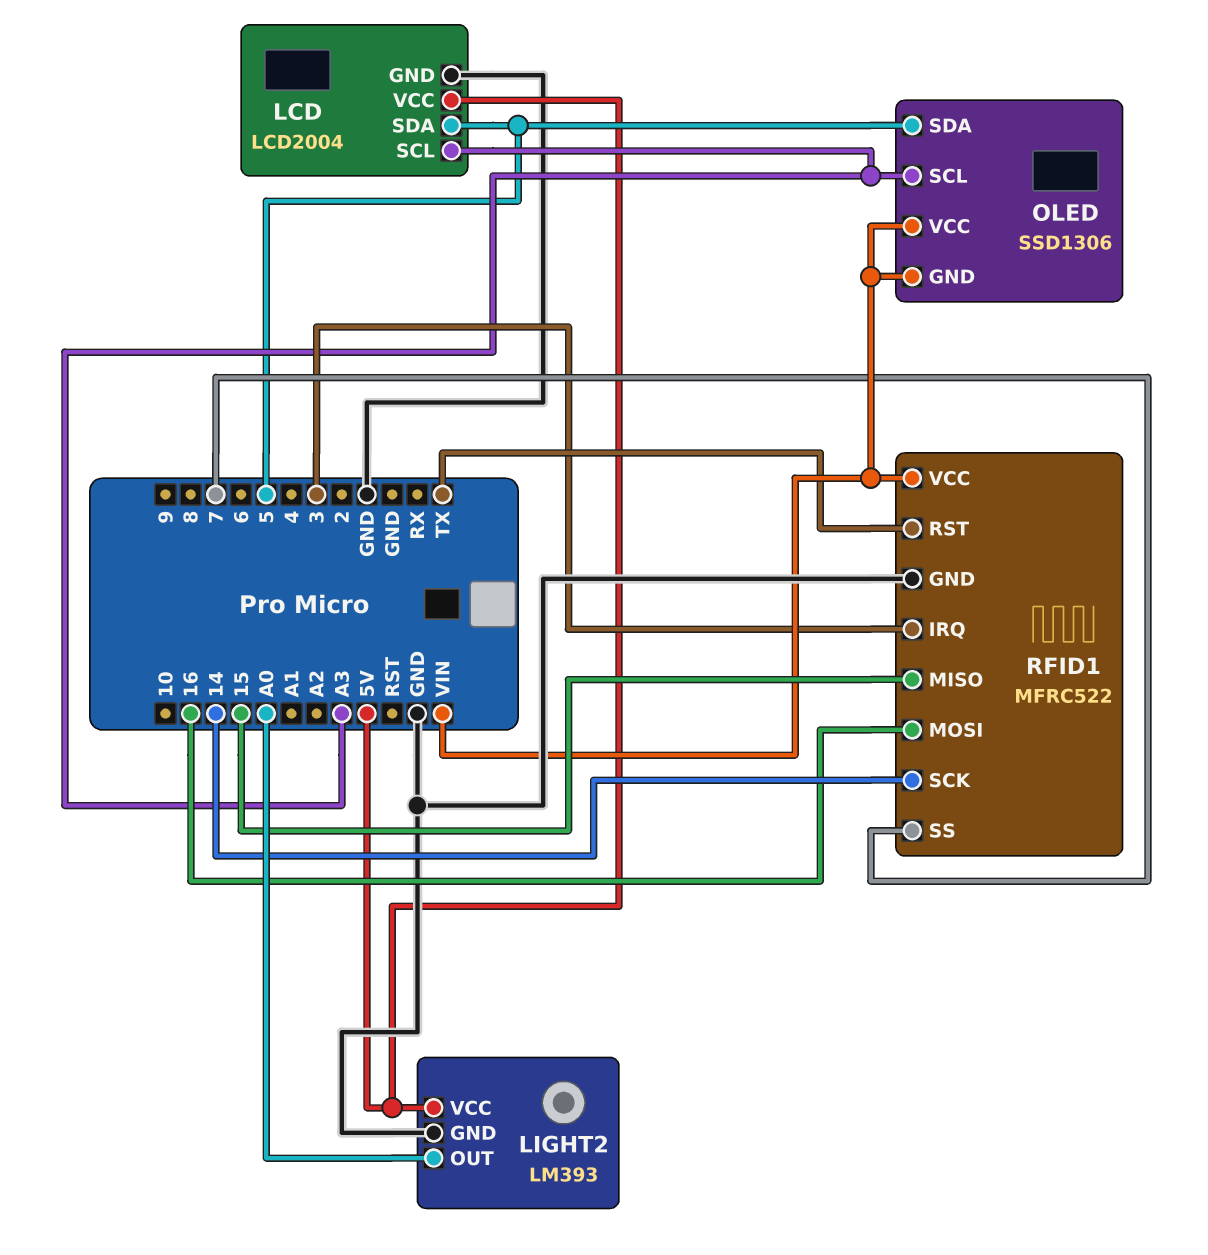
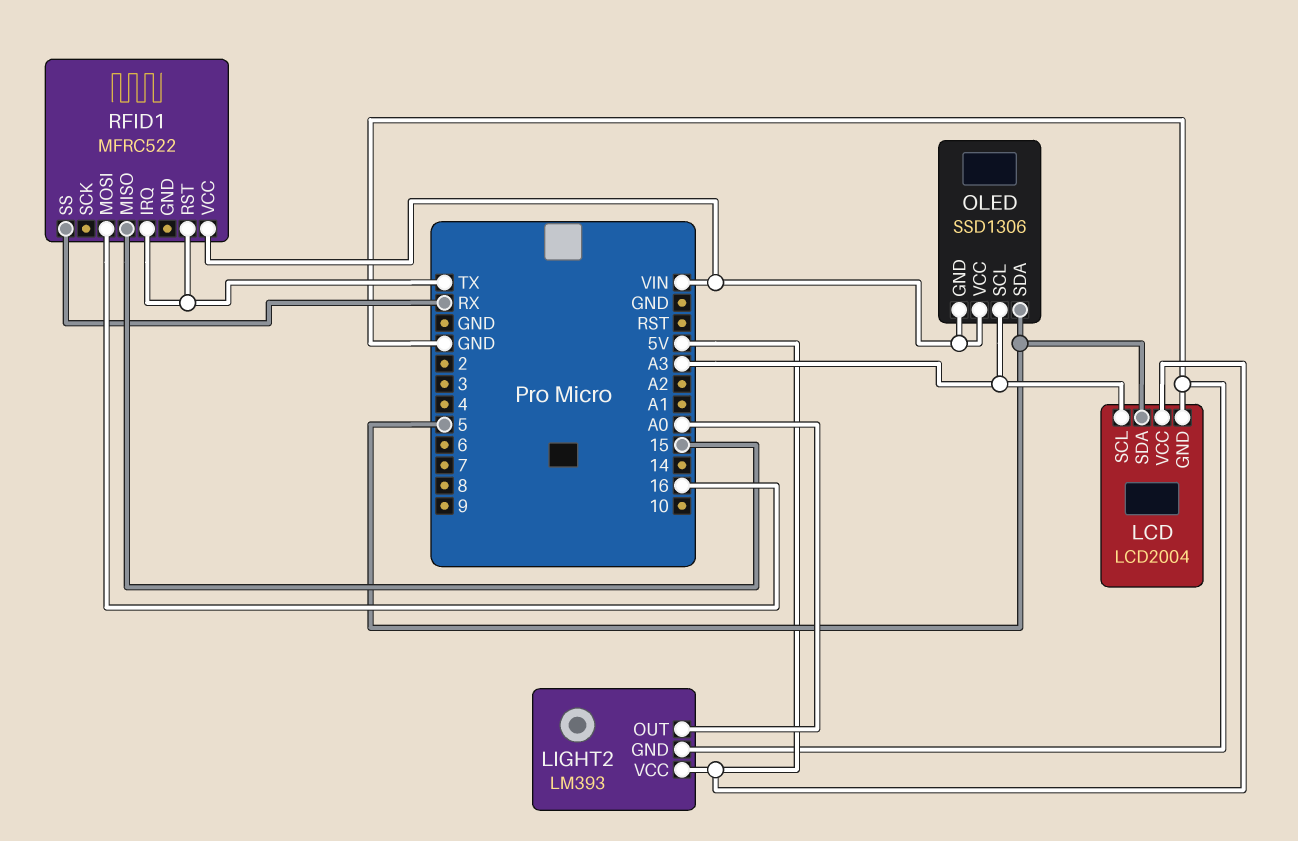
RFID1 pin GND: GND -> none
RFID1 pin IRQ: 3 -> TX
RFID1 pin SCK: 14 -> none
RFID1 pin SS: 7 -> RX

